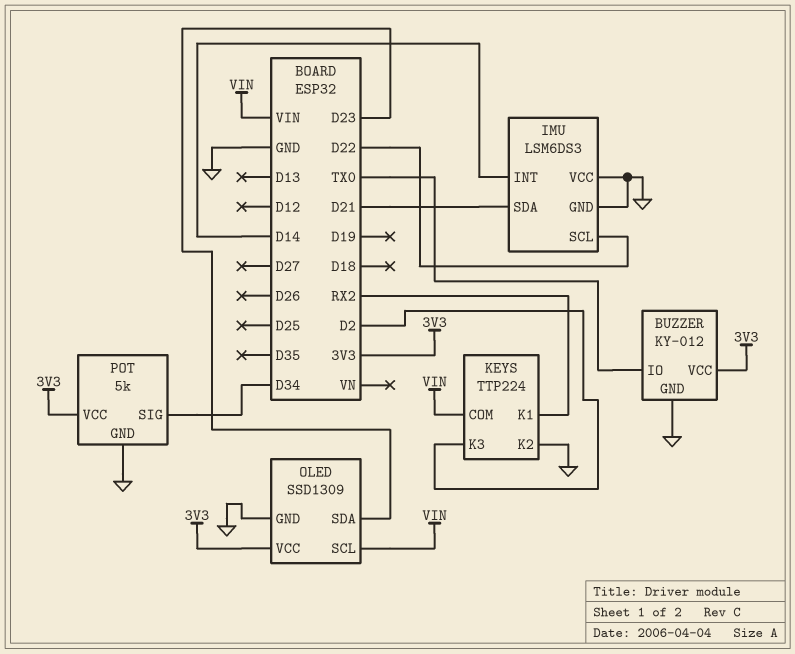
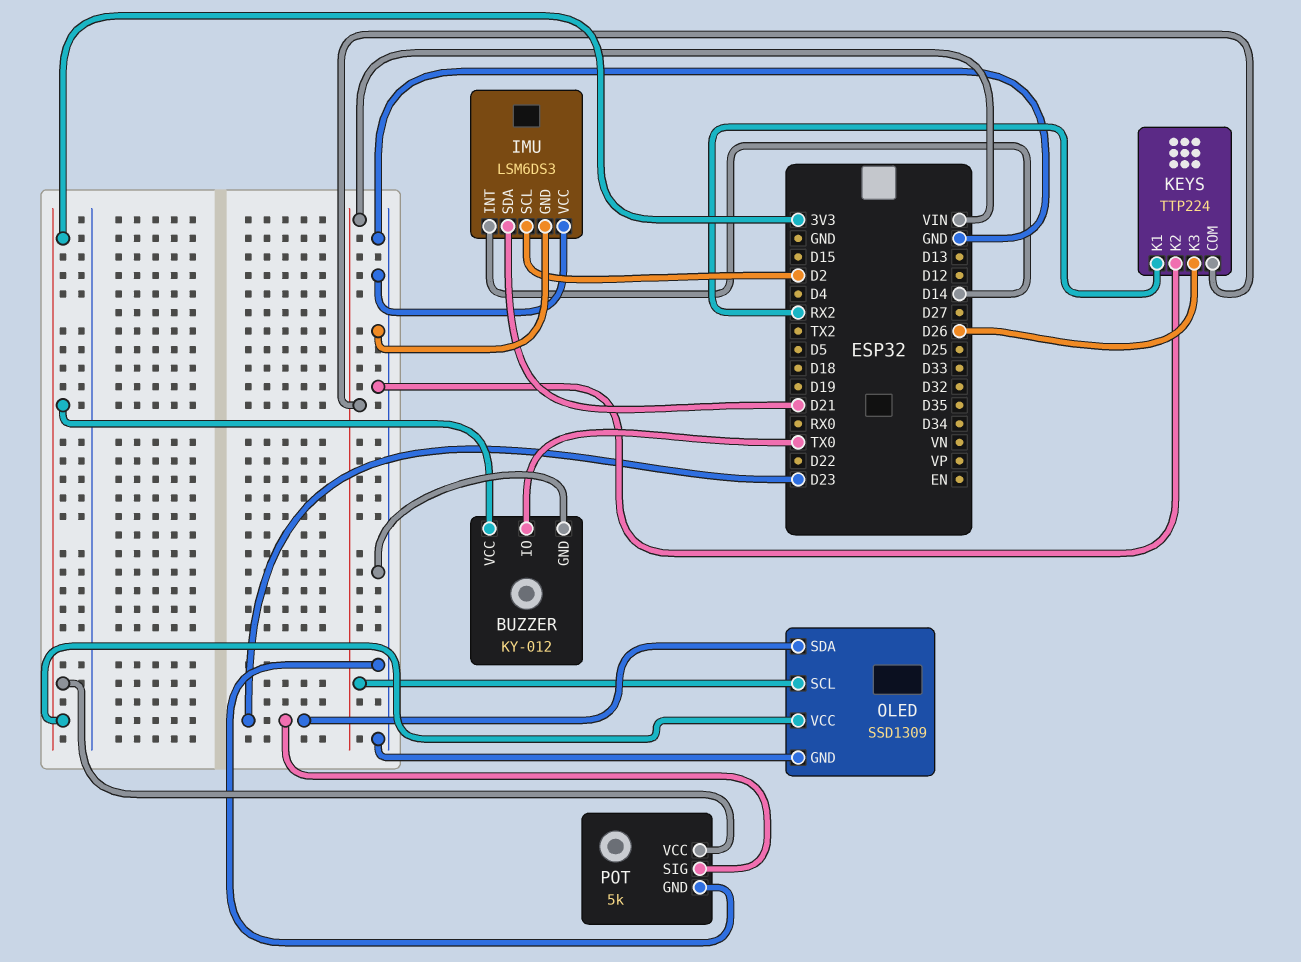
IMU pin SCL: D22 -> D2
KEYS pin K3: D2 -> D26
POT pin SIG: D34 -> D23

